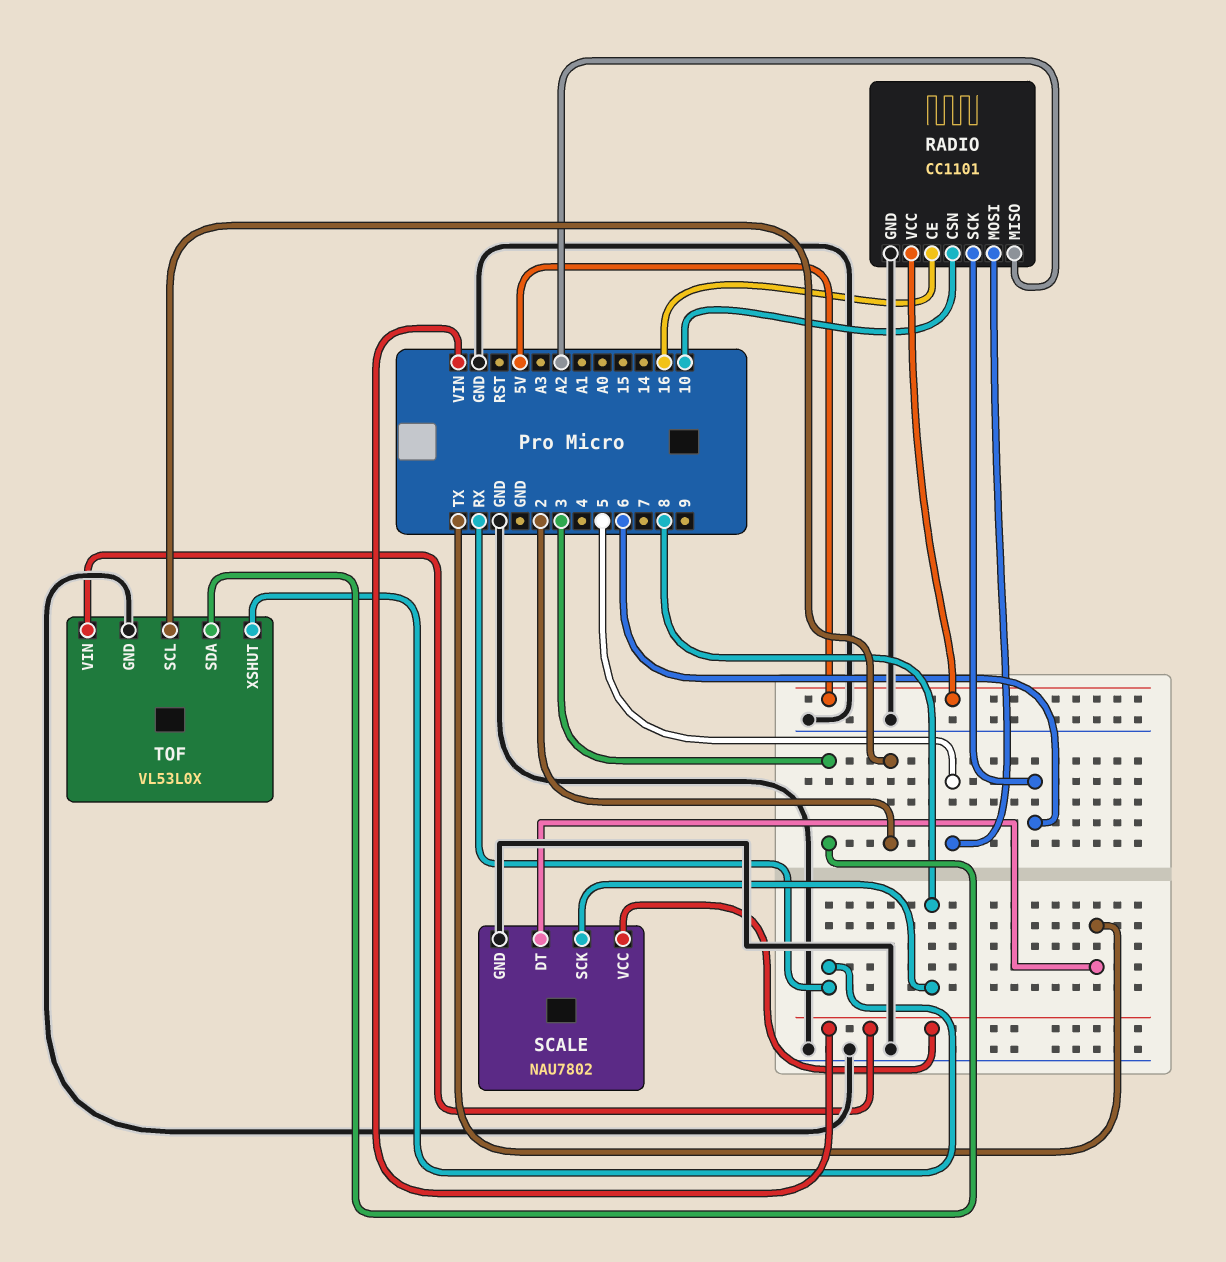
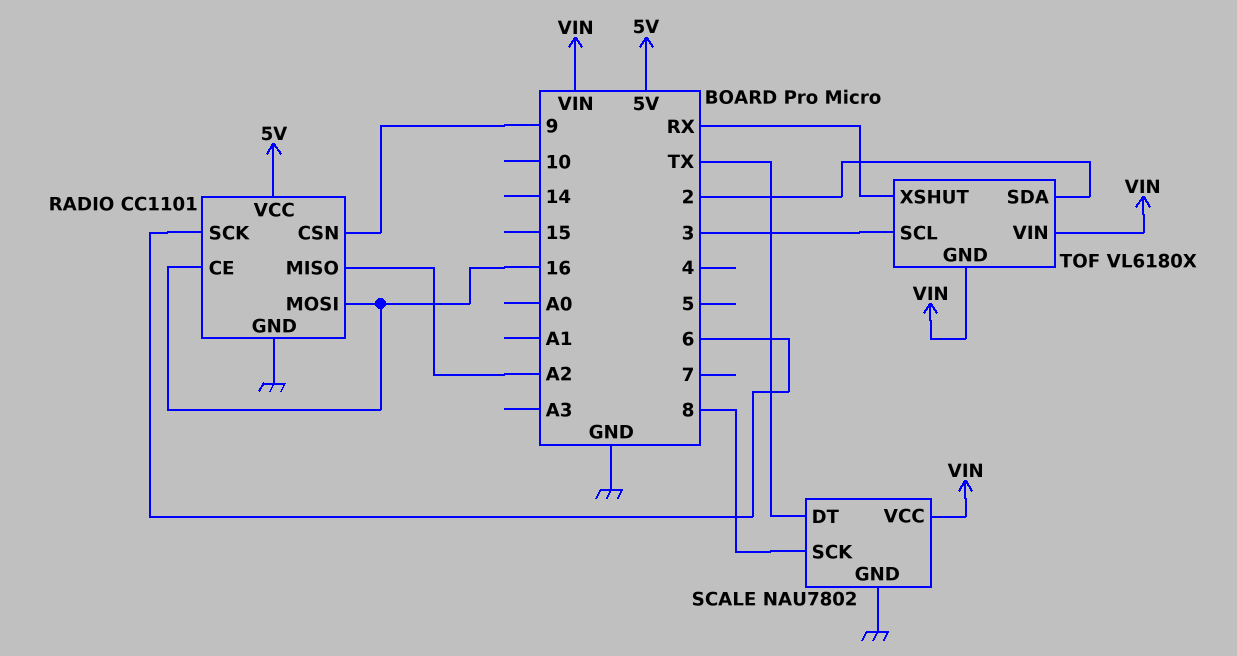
RADIO pin CSN: 10 -> 9
RADIO pin MOSI: 5 -> 16
TOF: VL53L0X -> VL6180X
TOF pin GND: GND -> VIN
TOF pin SCL: 2 -> 3
TOF pin SDA: 3 -> 2

